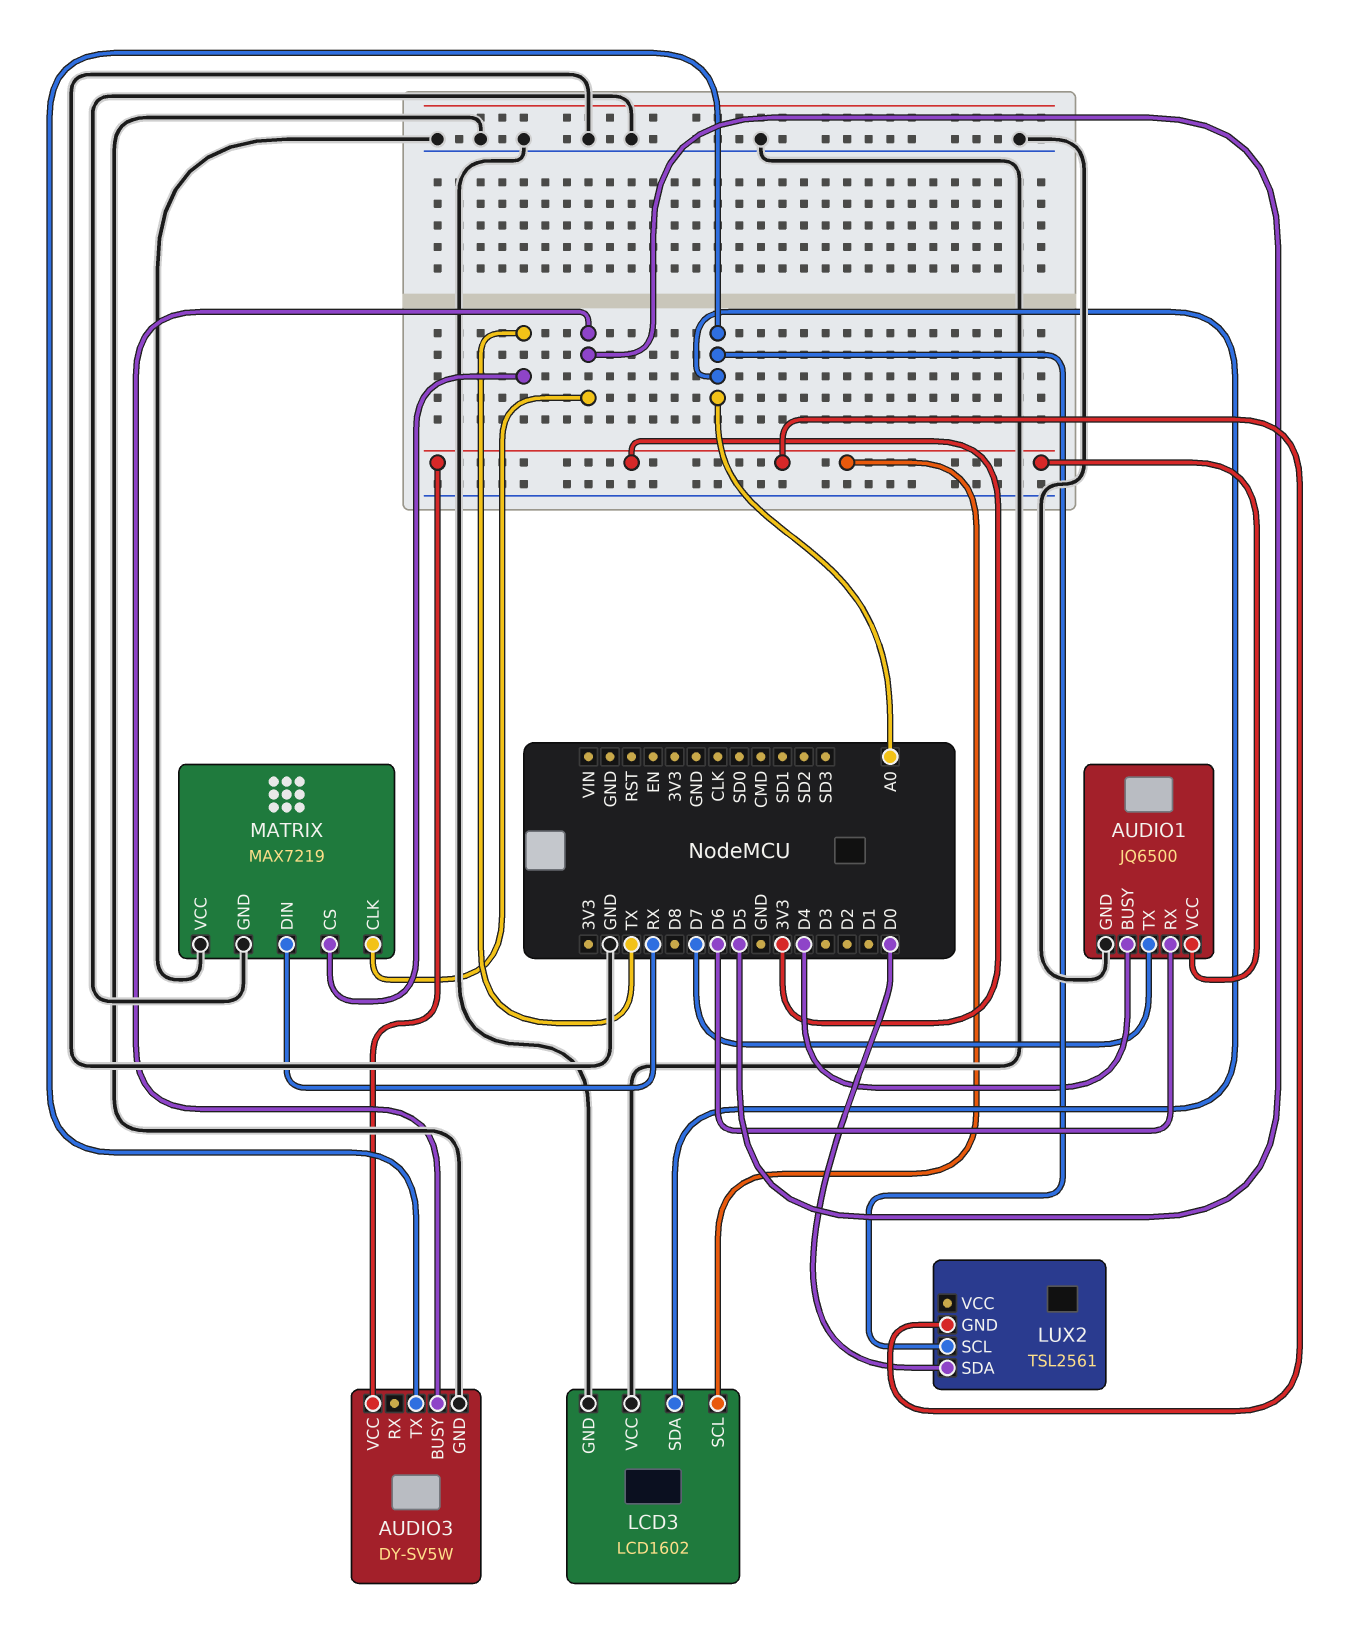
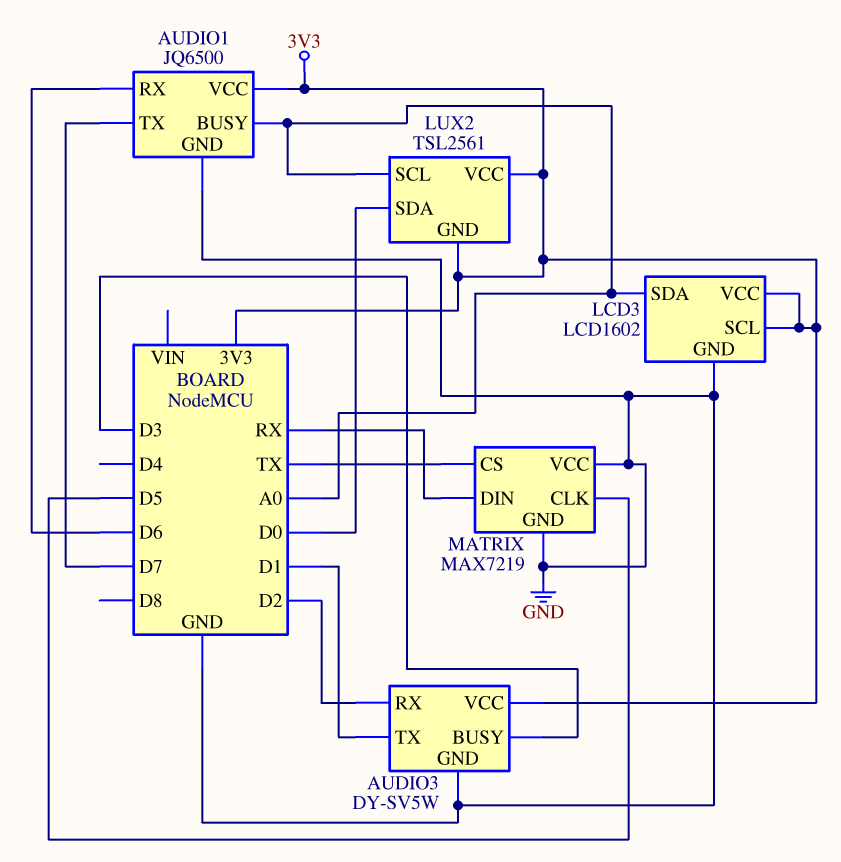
AUDIO1 pin BUSY: D4 -> A0
AUDIO3 pin BUSY: D5 -> D3
AUDIO3 pin RX: none -> D2
AUDIO3 pin TX: A0 -> D1
LCD3 pin VCC: GND -> 3V3
LUX2 pin VCC: none -> 3V3

